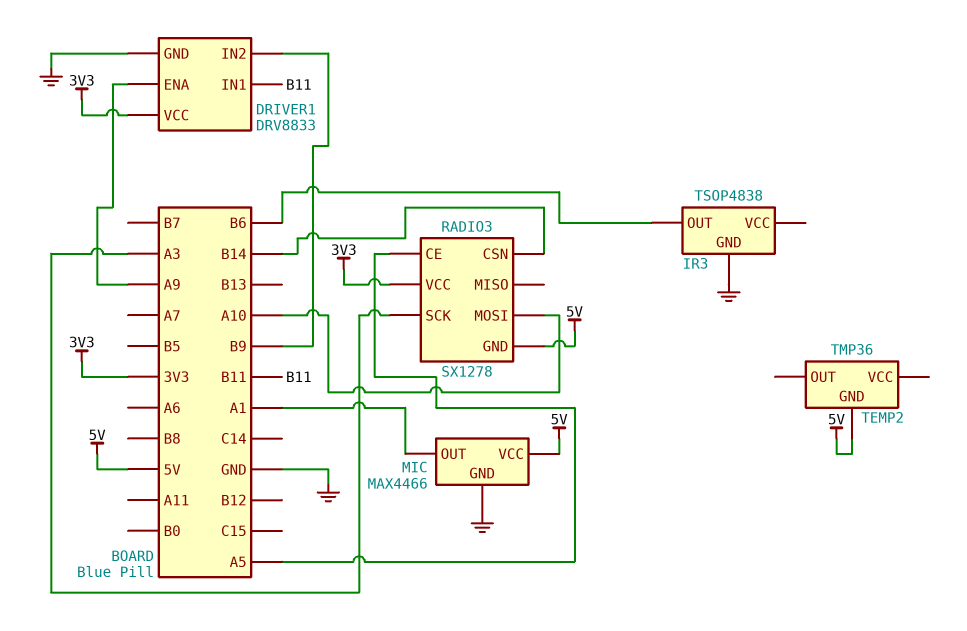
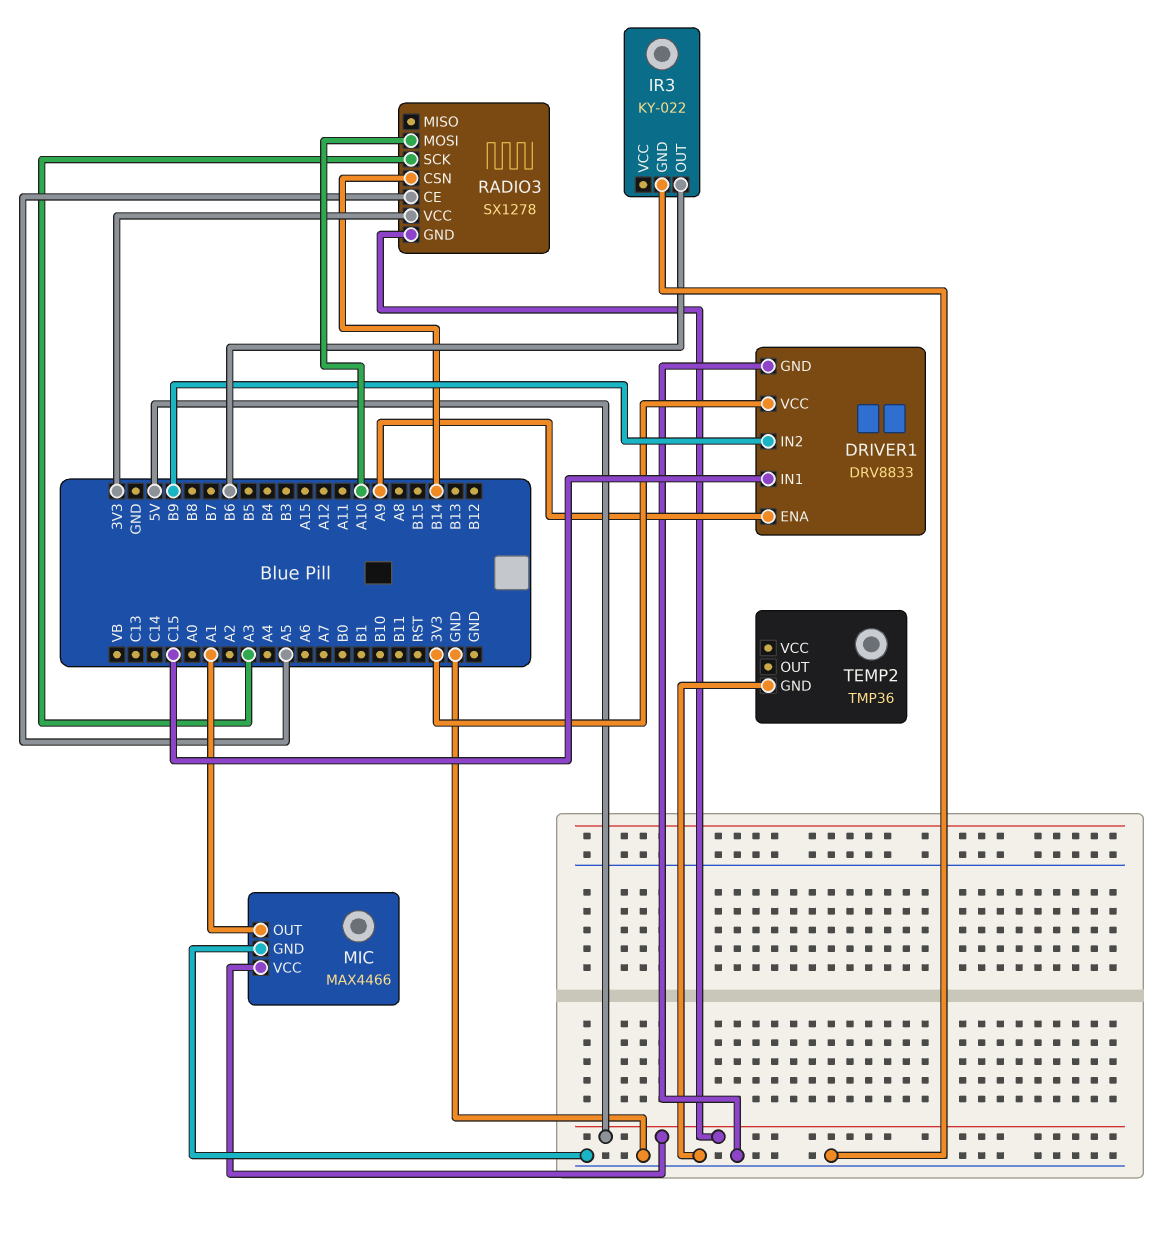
DRIVER1 pin IN1: B11 -> C15
IR3: TSOP4838 -> KY-022
TEMP2 pin GND: 5V -> GND

